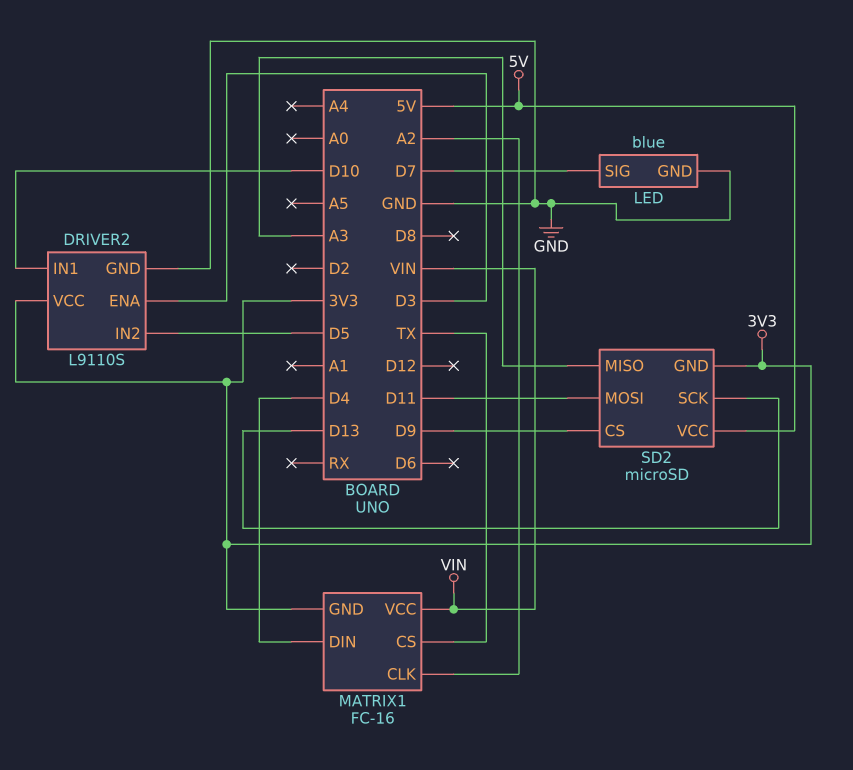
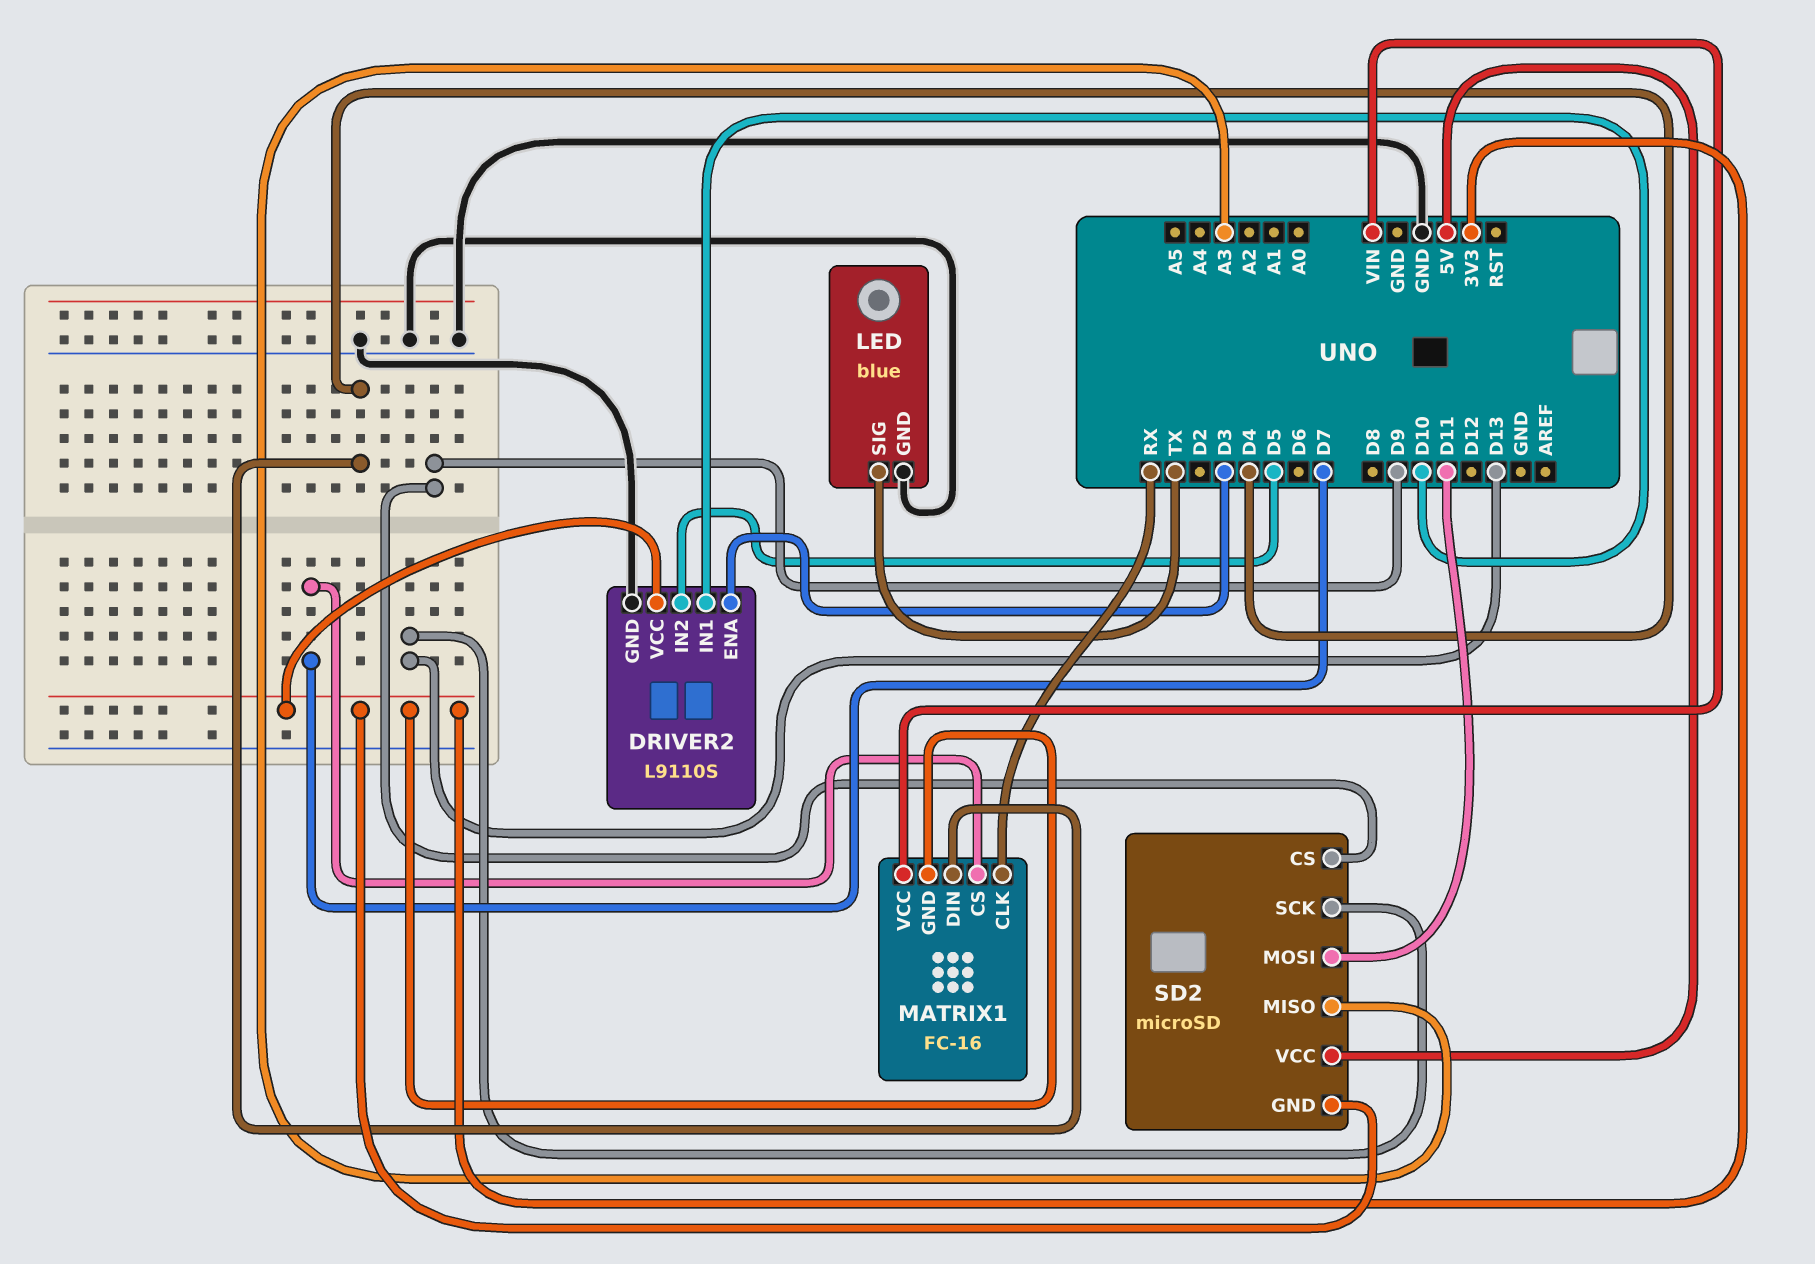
LED pin SIG: D7 -> TX
MATRIX1 pin CLK: A2 -> RX
MATRIX1 pin CS: TX -> D7

